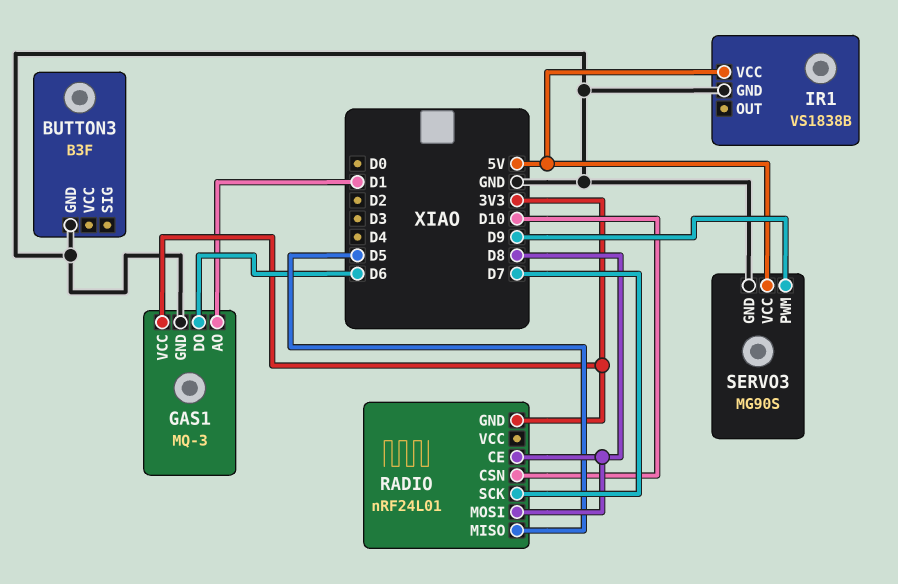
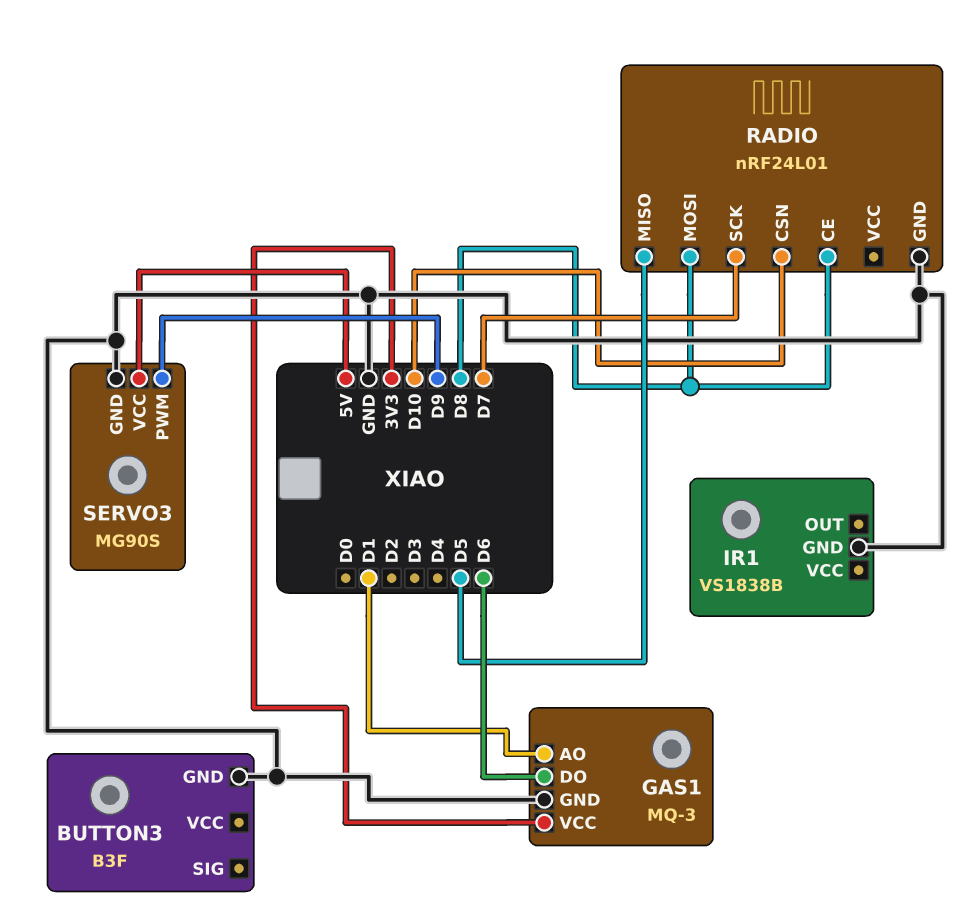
IR1 pin VCC: 5V -> none
RADIO pin GND: 3V3 -> GND

